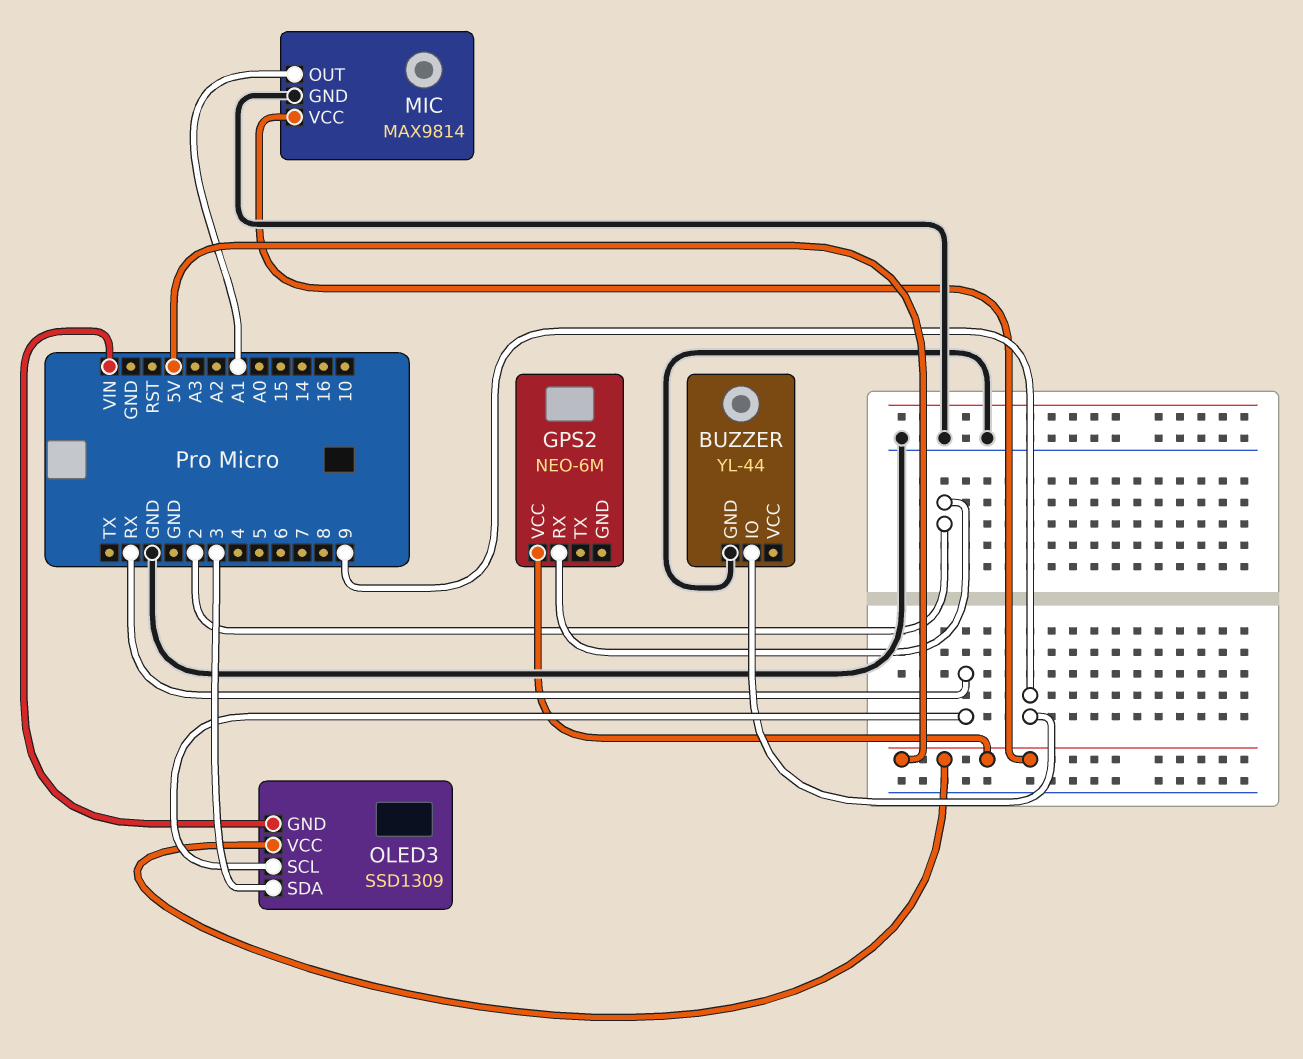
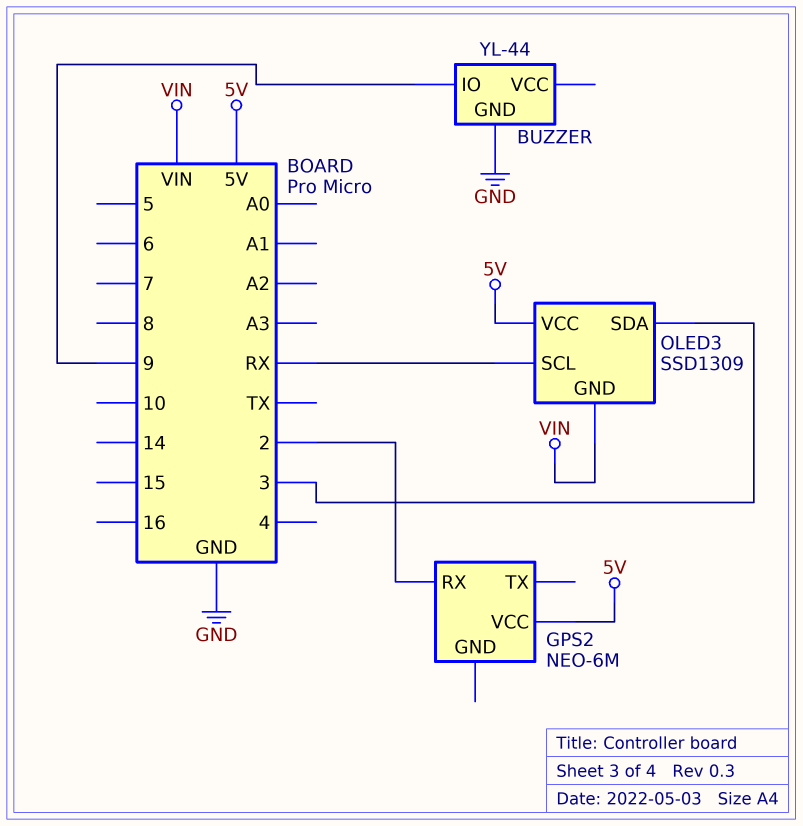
MIC: MAX9814 -> none
MIC pin GND: GND -> none
MIC pin OUT: A1 -> none
MIC pin VCC: 5V -> none

